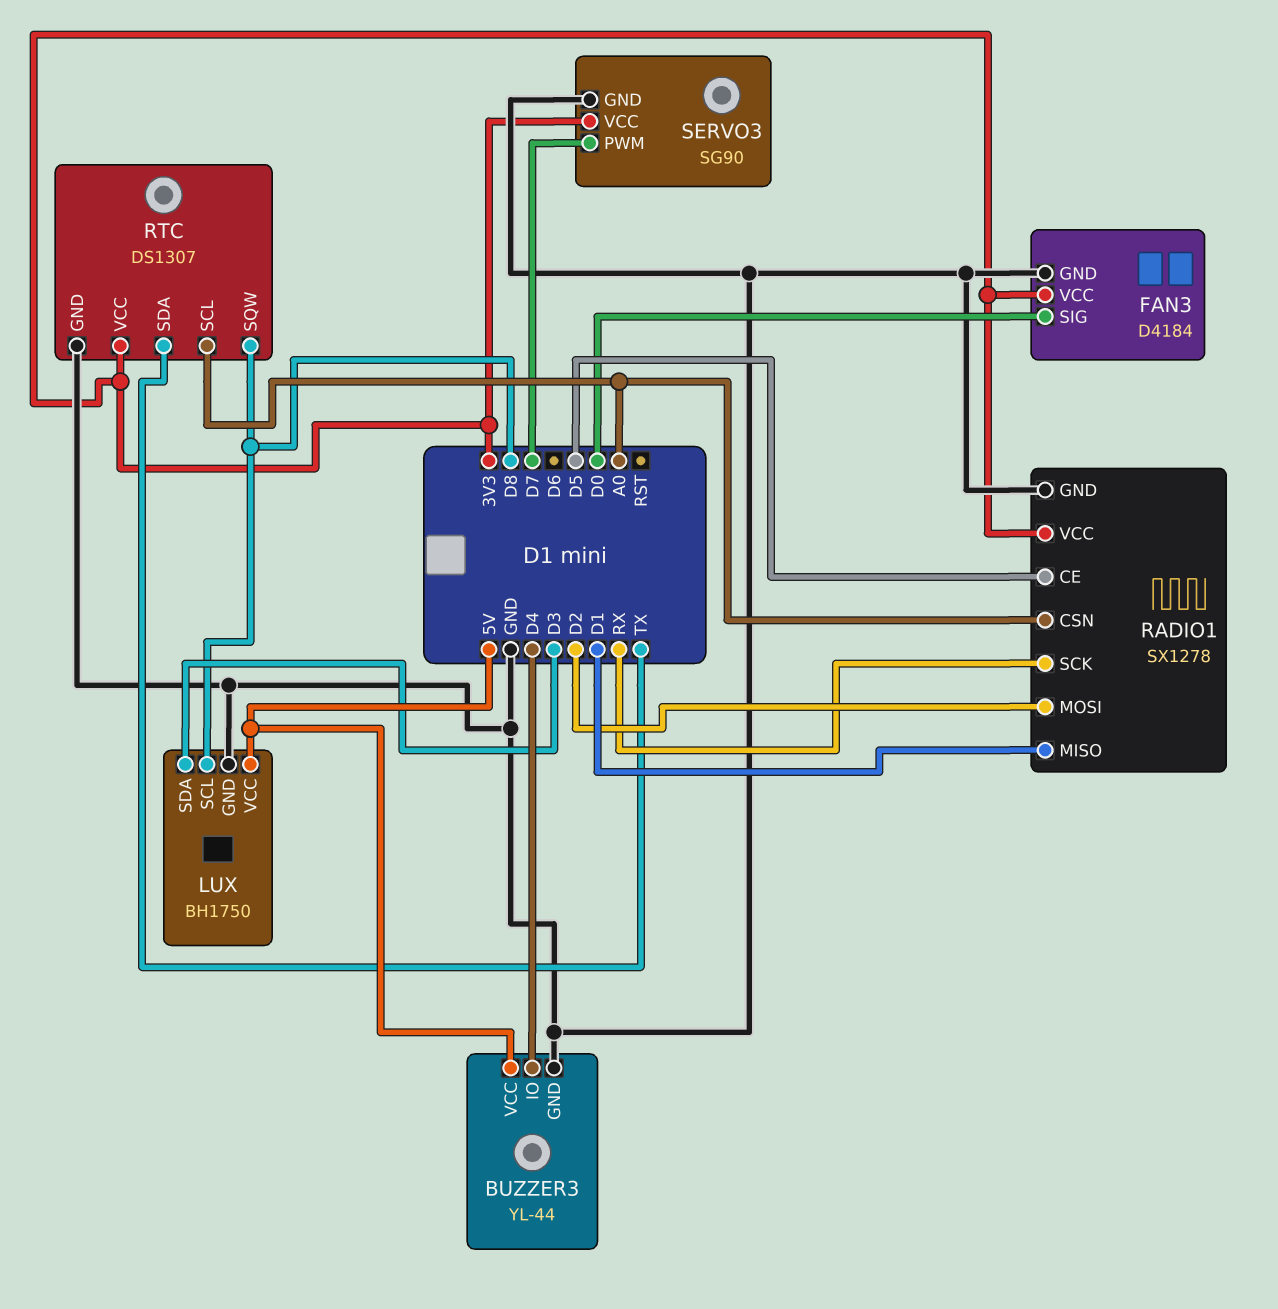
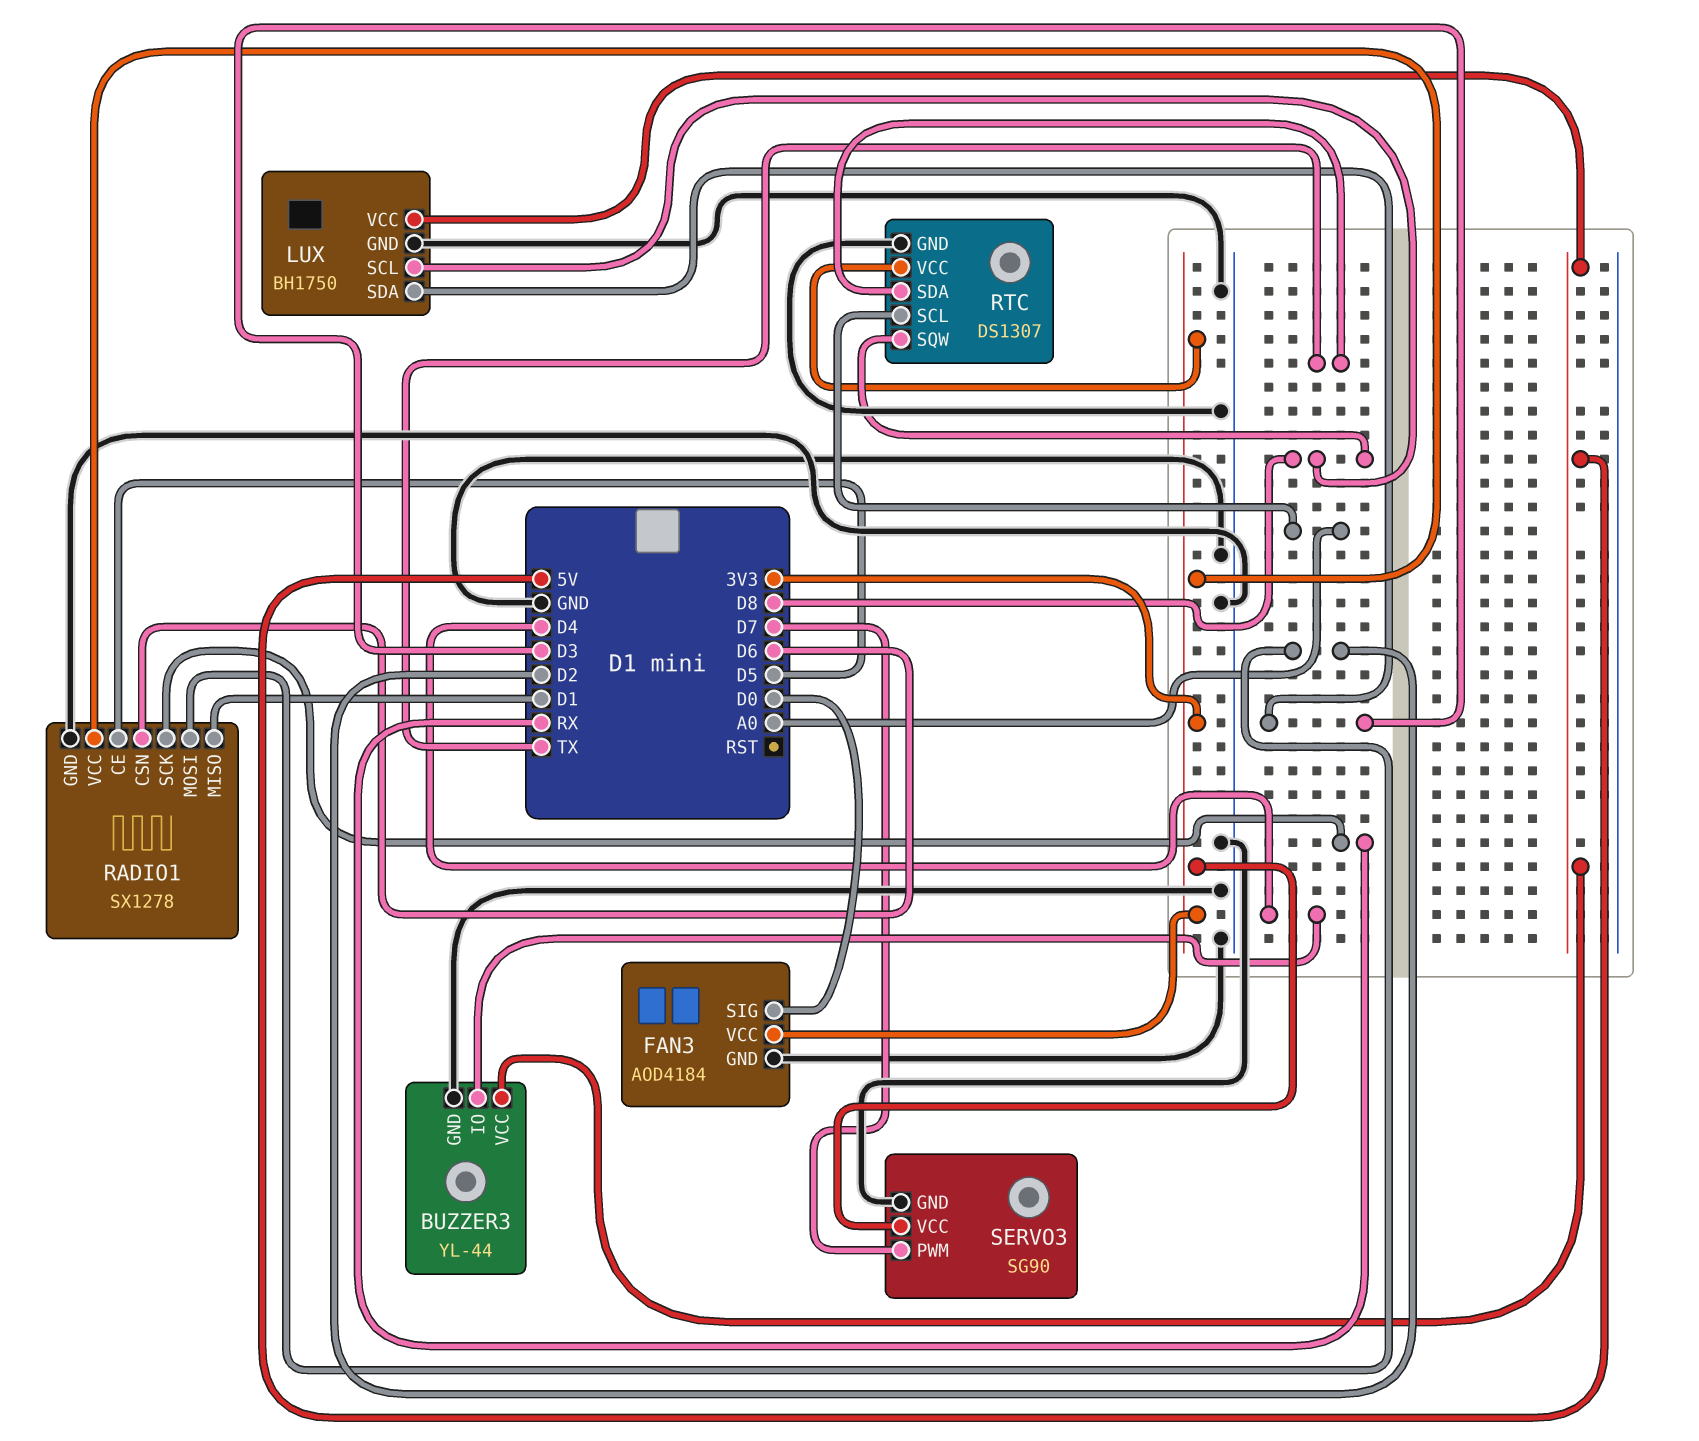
FAN3: D4184 -> AOD4184
RADIO1 pin CSN: A0 -> D6

